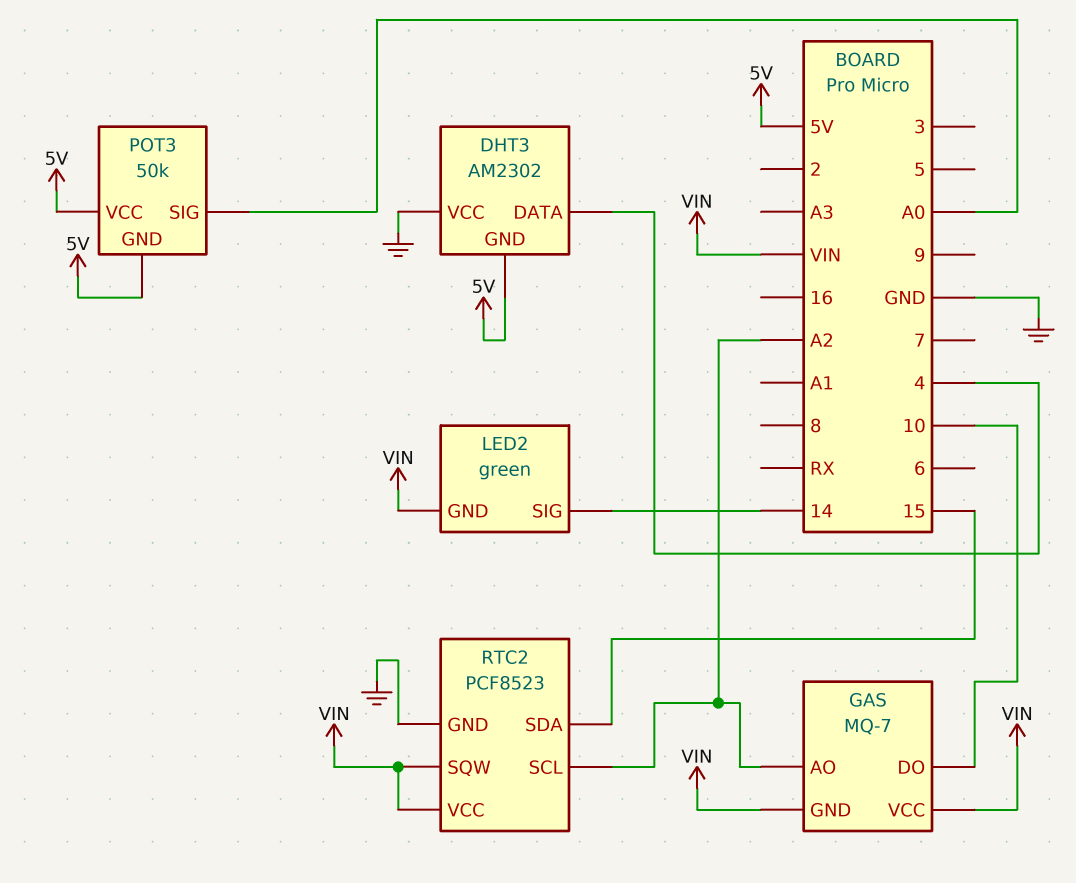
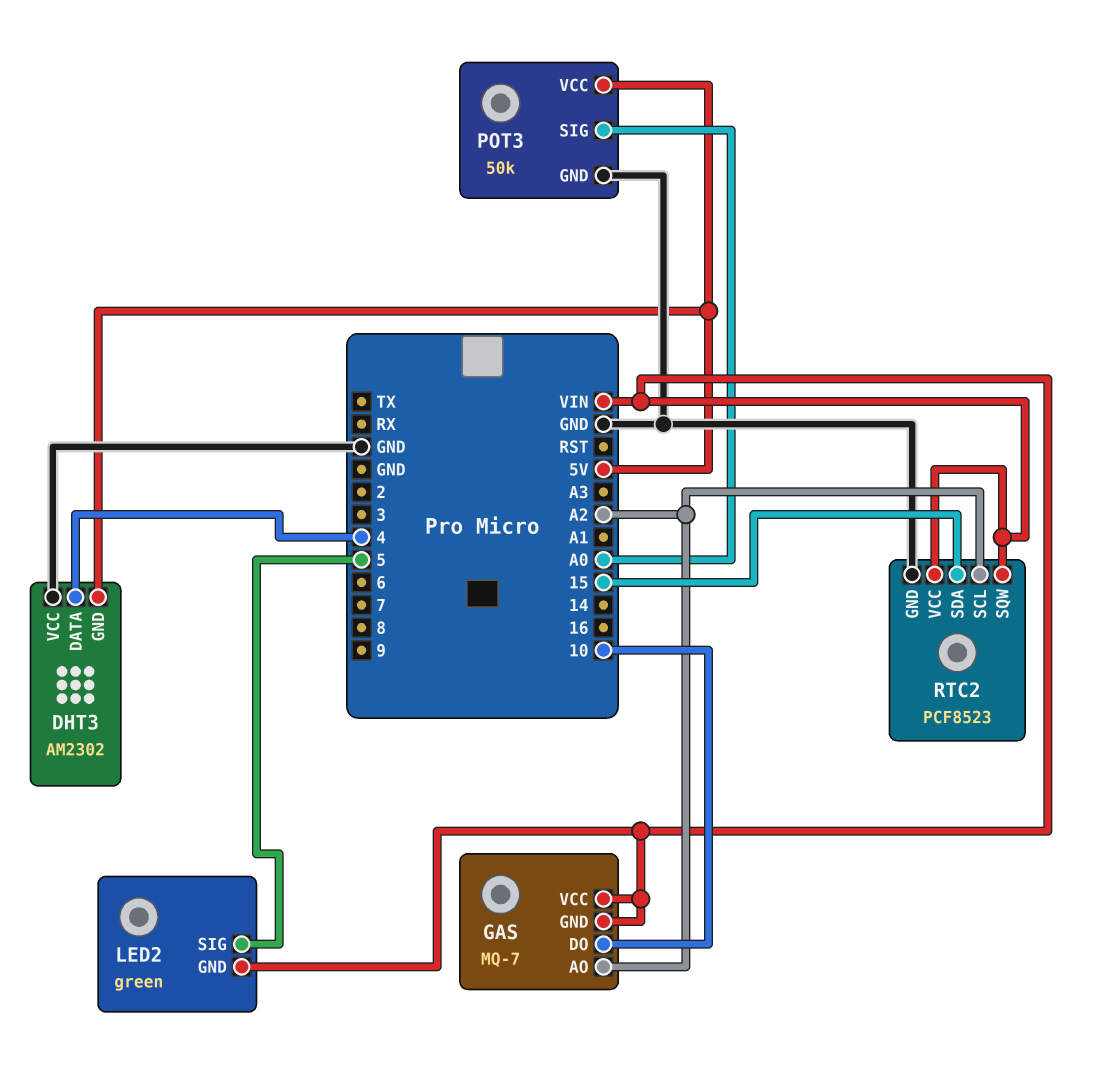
LED2 pin SIG: 14 -> 5
POT3 pin GND: 5V -> GND

